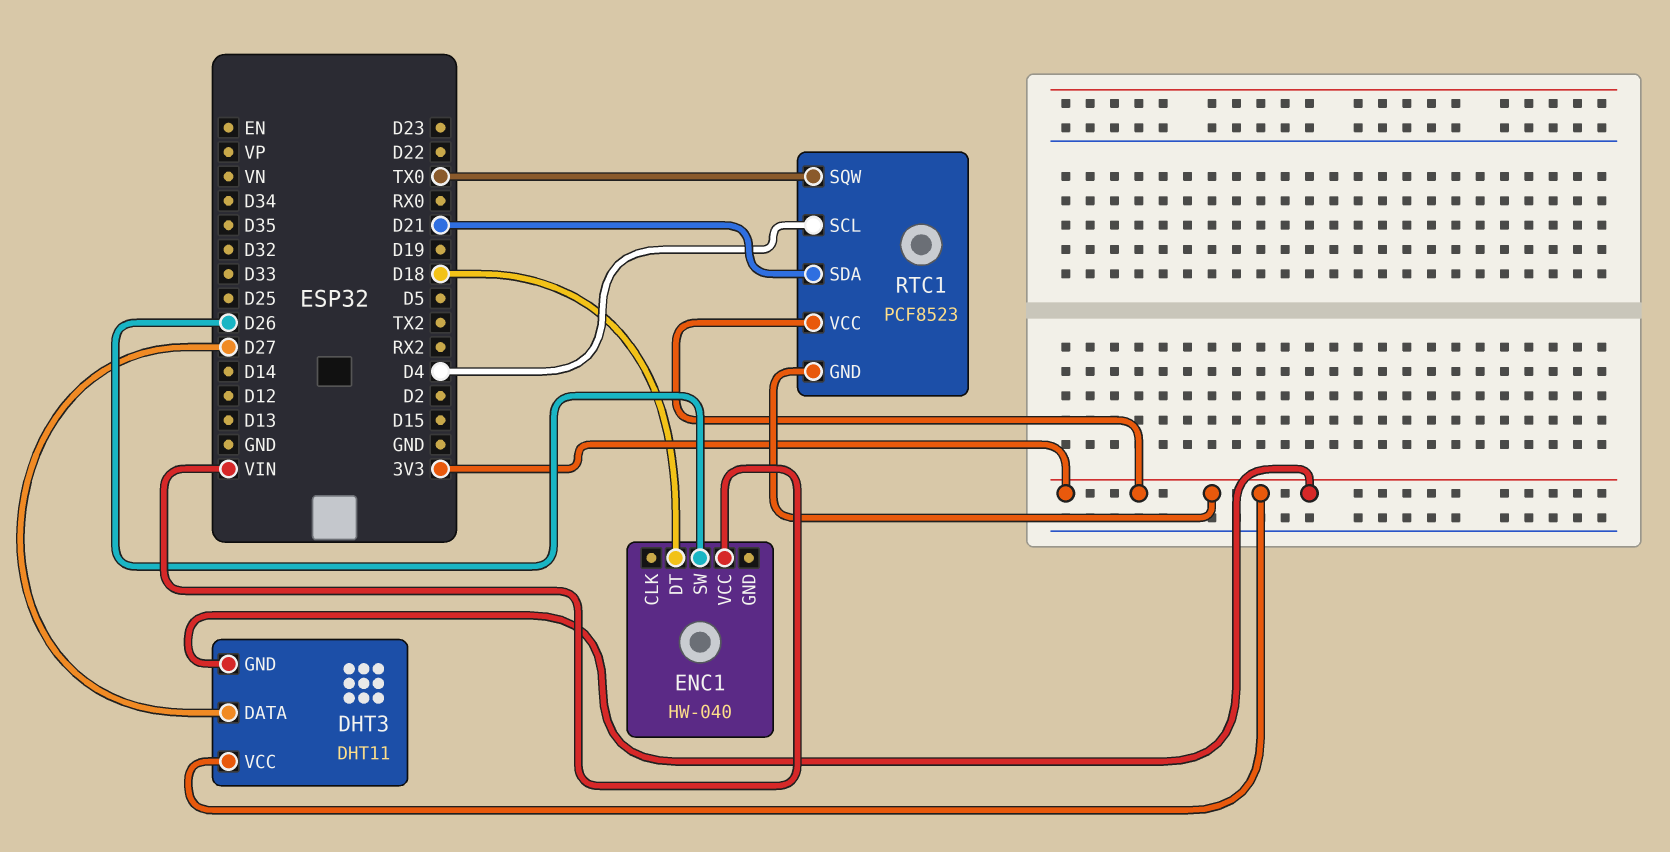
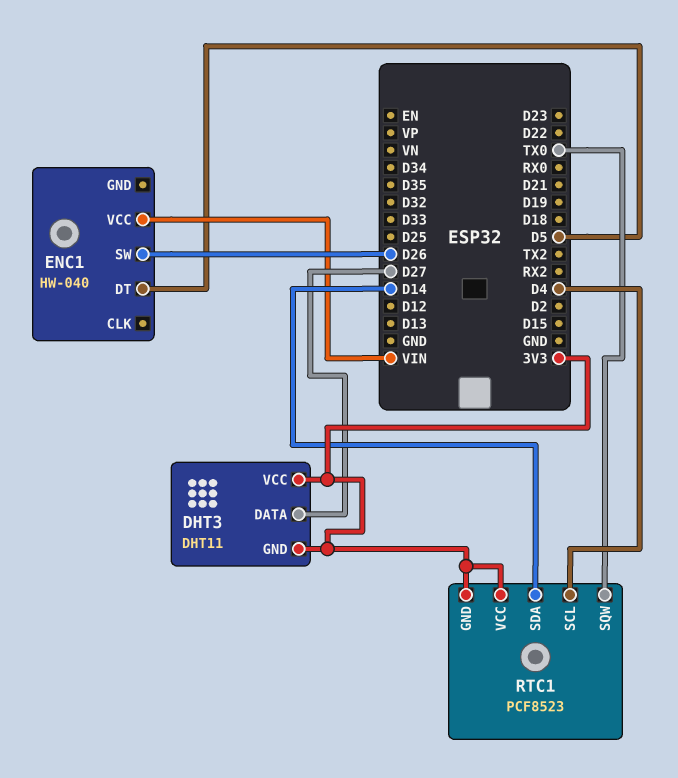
ENC1 pin DT: D18 -> D5
RTC1 pin SDA: D21 -> D14

